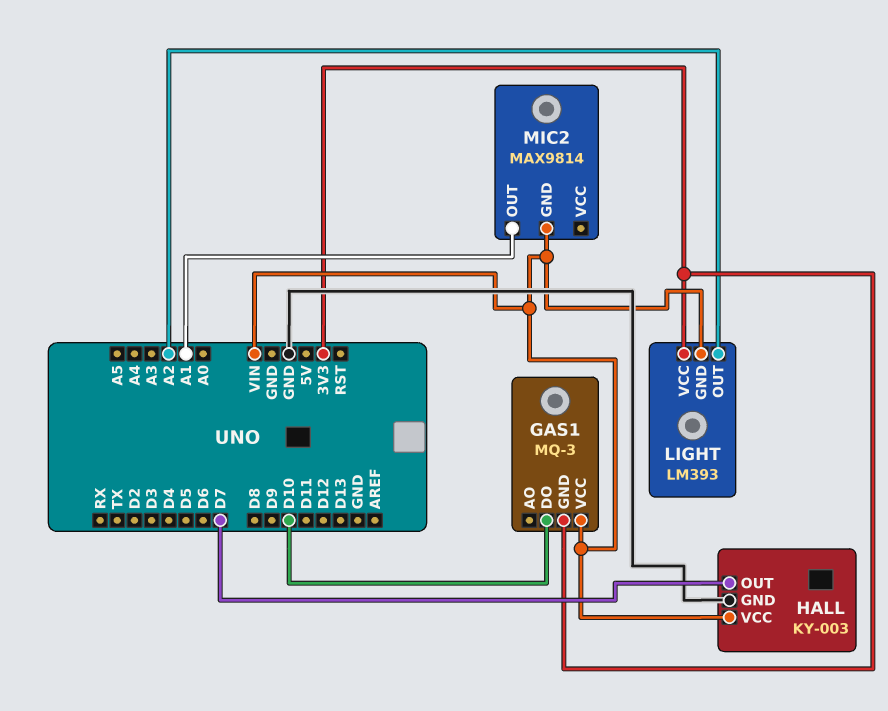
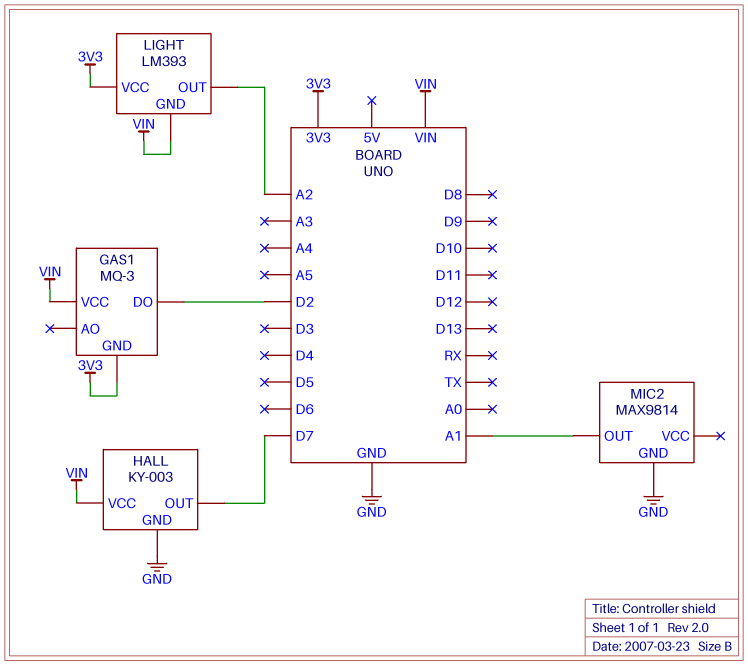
GAS1 pin DO: D10 -> D2
MIC2 pin GND: VIN -> GND

